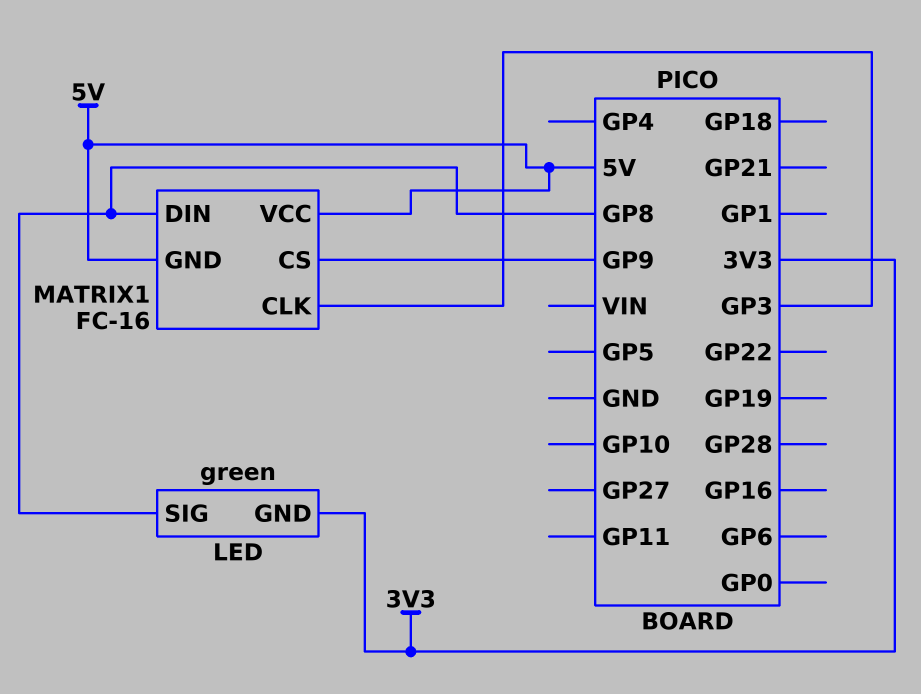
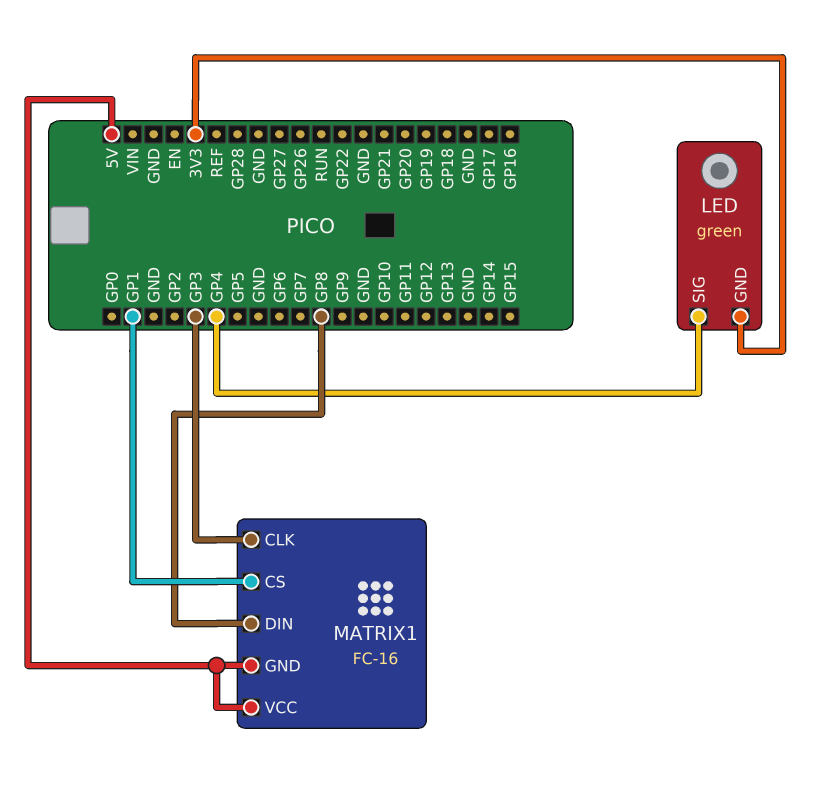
LED pin SIG: GP8 -> GP4
MATRIX1 pin CS: GP9 -> GP1

